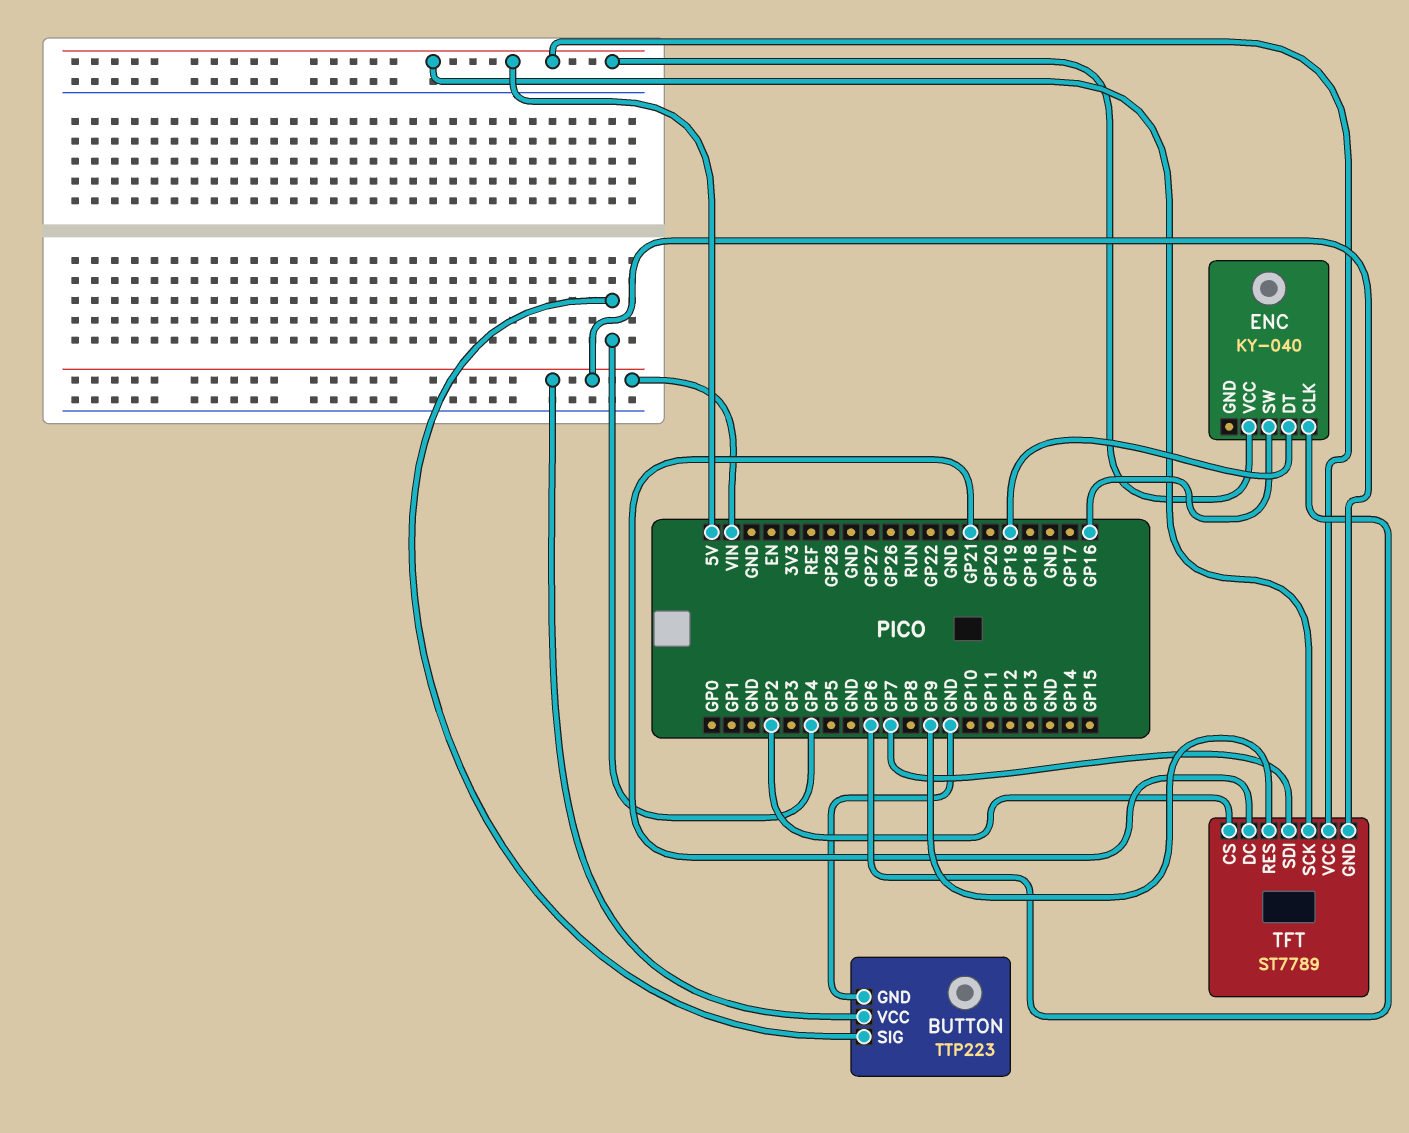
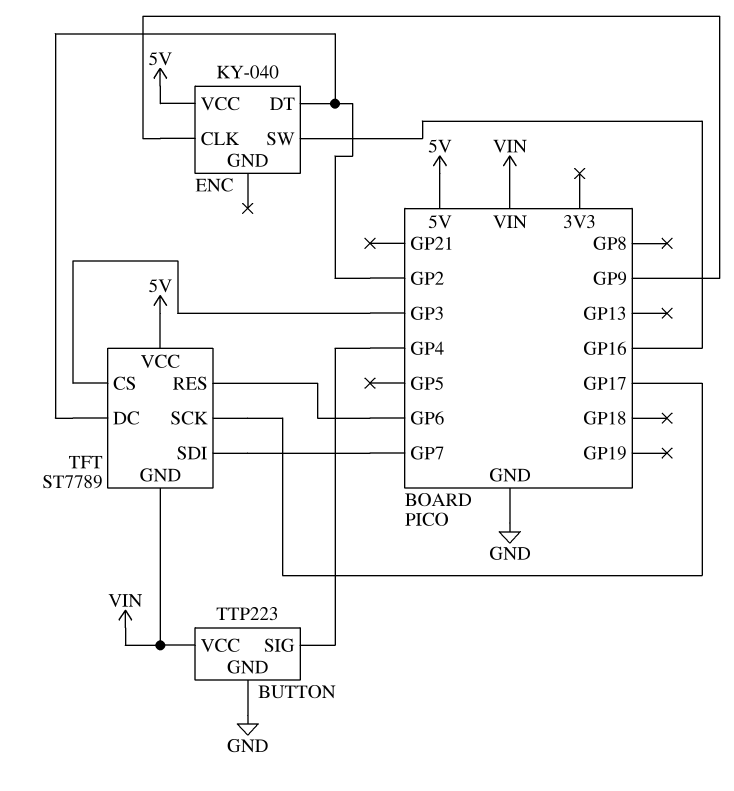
ENC pin CLK: GP6 -> GP9
ENC pin DT: GP19 -> GP2
TFT pin CS: GP2 -> GP3
TFT pin DC: GP21 -> GP2
TFT pin RES: GP9 -> GP6
TFT pin SCK: 5V -> GP17

